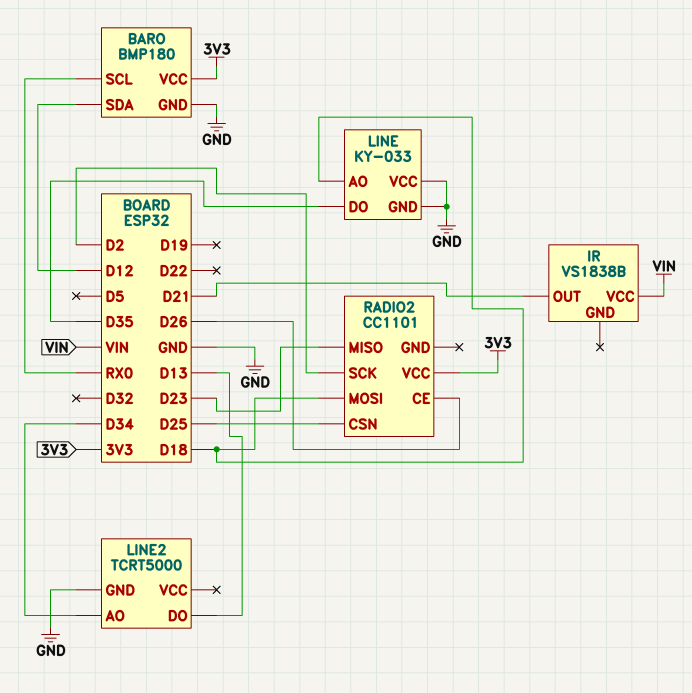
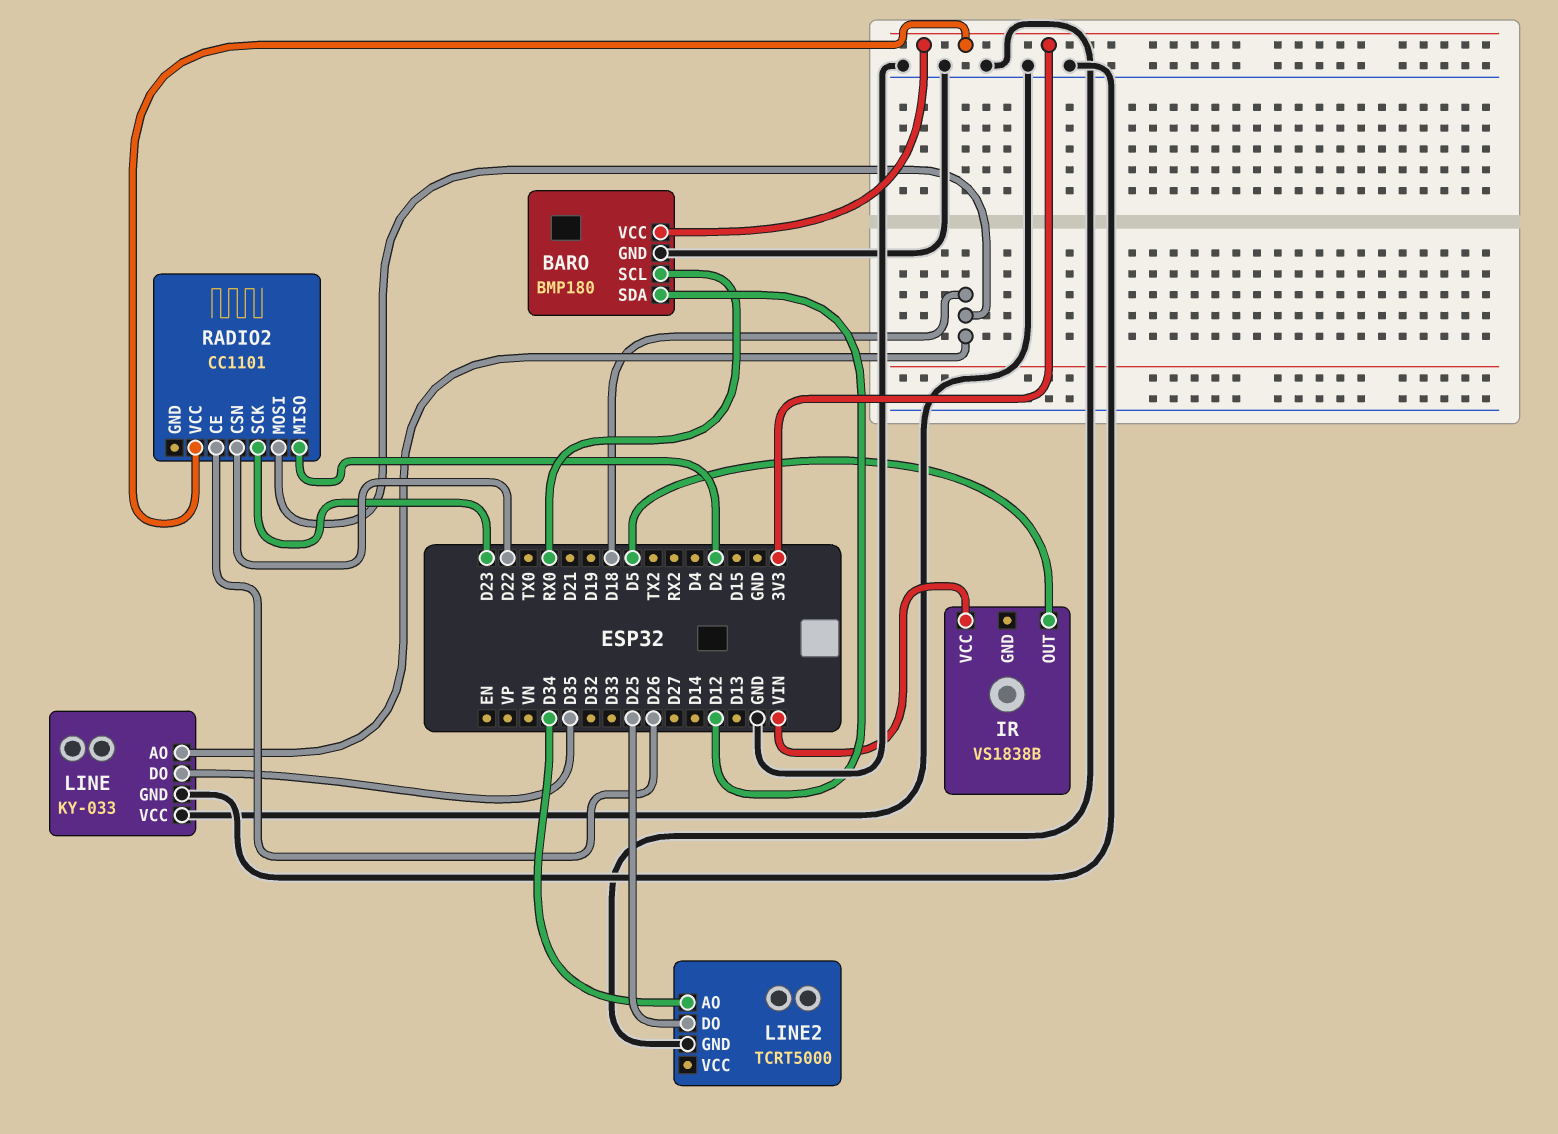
IR pin OUT: D21 -> D5
LINE2 pin DO: D13 -> D25
RADIO2 pin CSN: D25 -> D22
RADIO2 pin MISO: D23 -> D2
RADIO2 pin SCK: D2 -> D23

